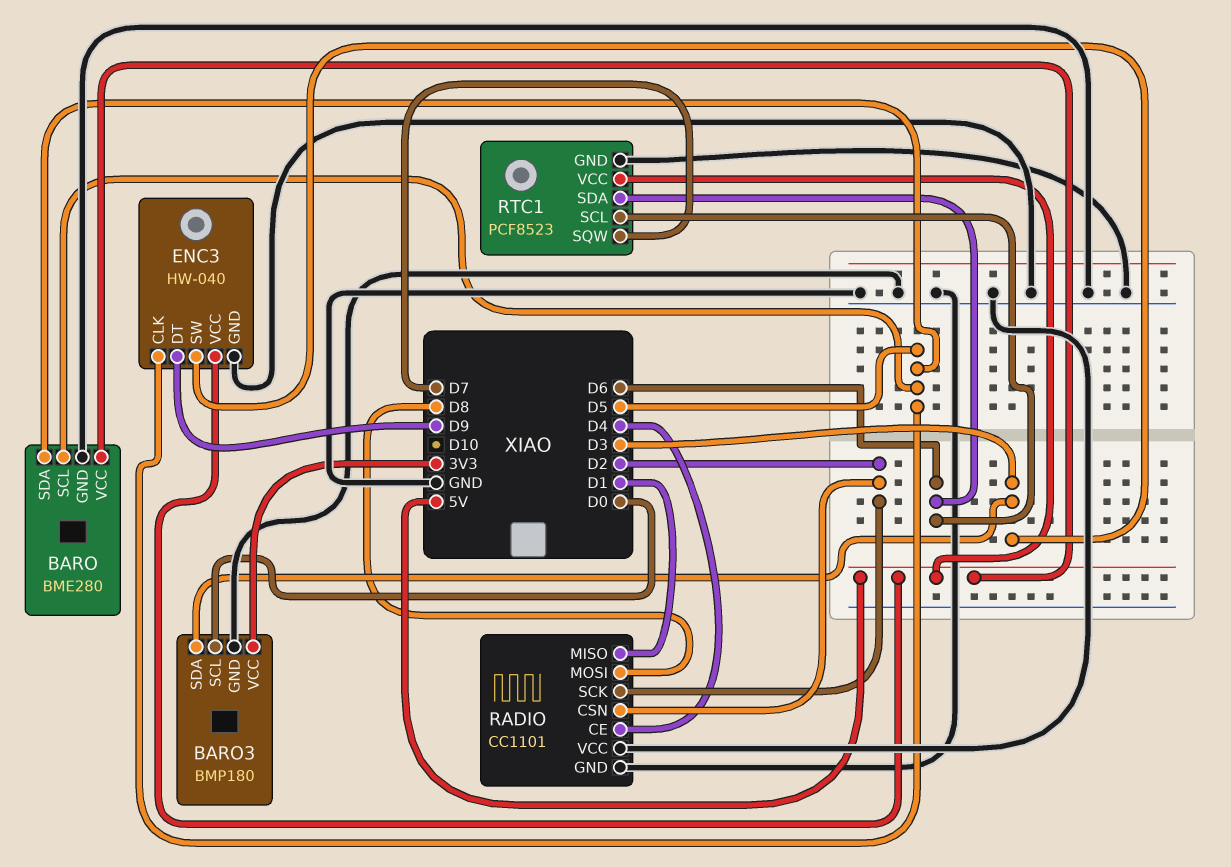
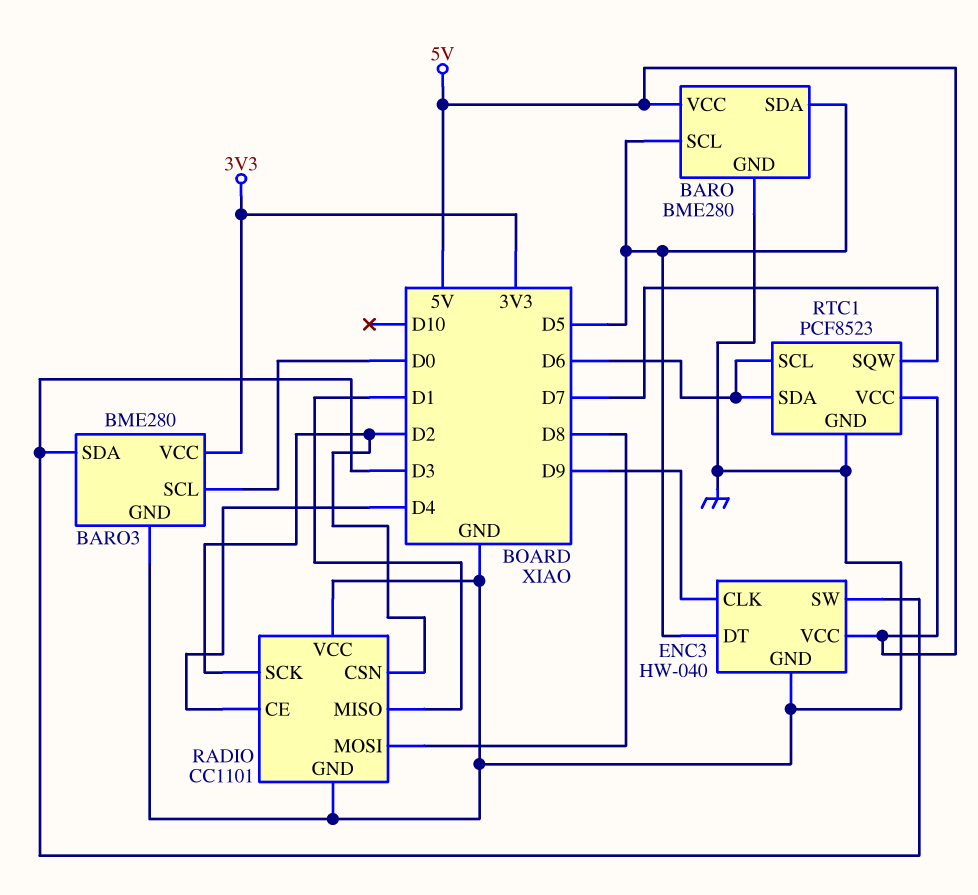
BARO3: BMP180 -> BME280
ENC3 pin CLK: D5 -> D9
ENC3 pin DT: D9 -> D5

